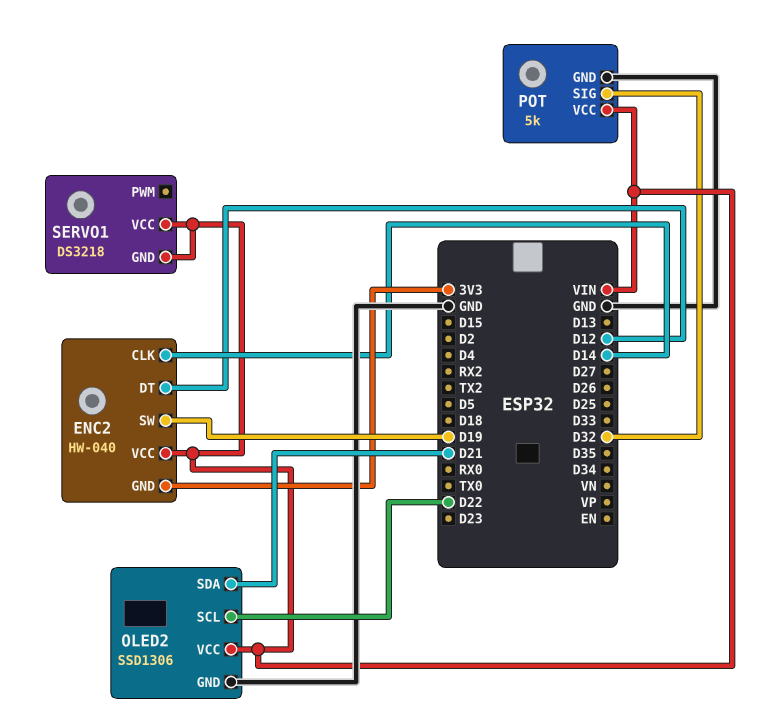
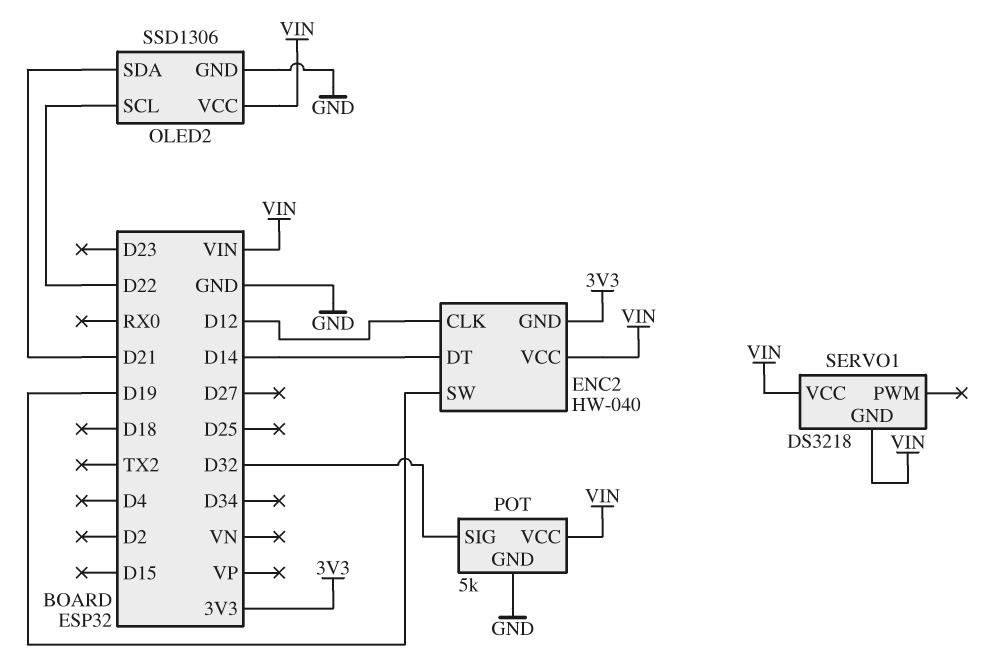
ENC2 pin CLK: D14 -> D12
ENC2 pin DT: D12 -> D14

